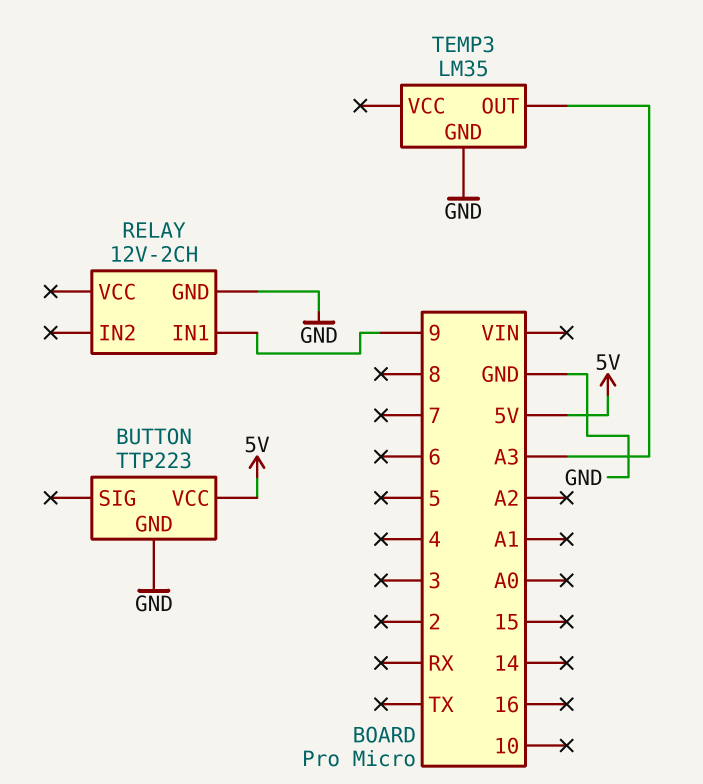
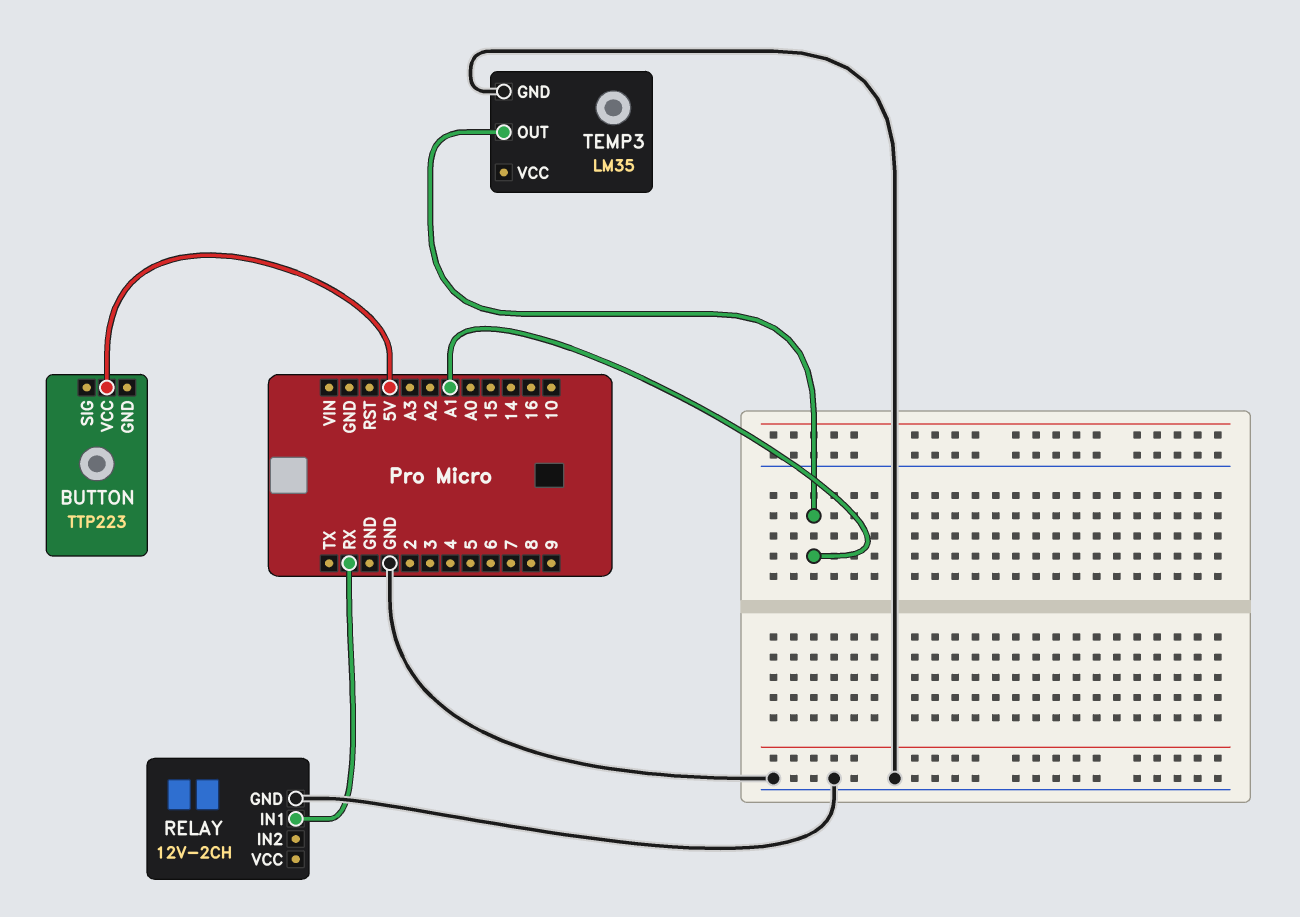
BUTTON pin GND: GND -> none
RELAY pin IN1: 9 -> RX
TEMP3 pin OUT: A3 -> A1

